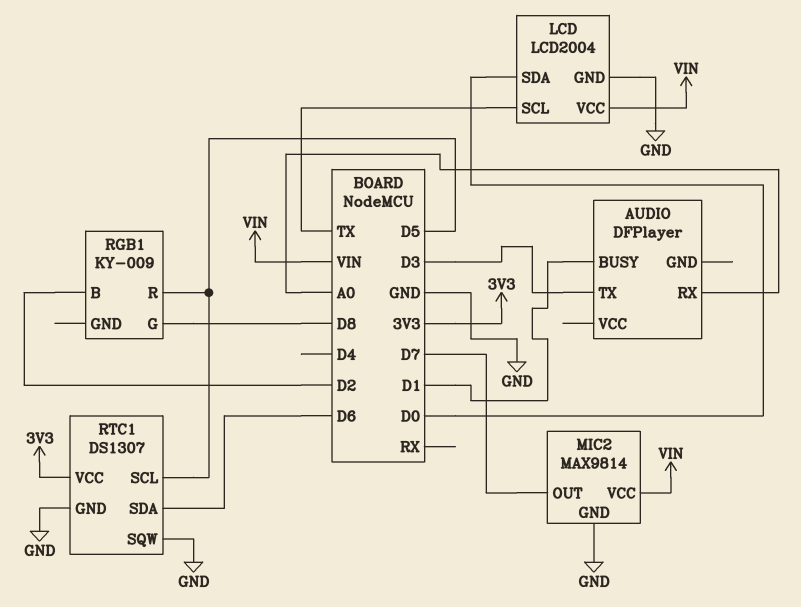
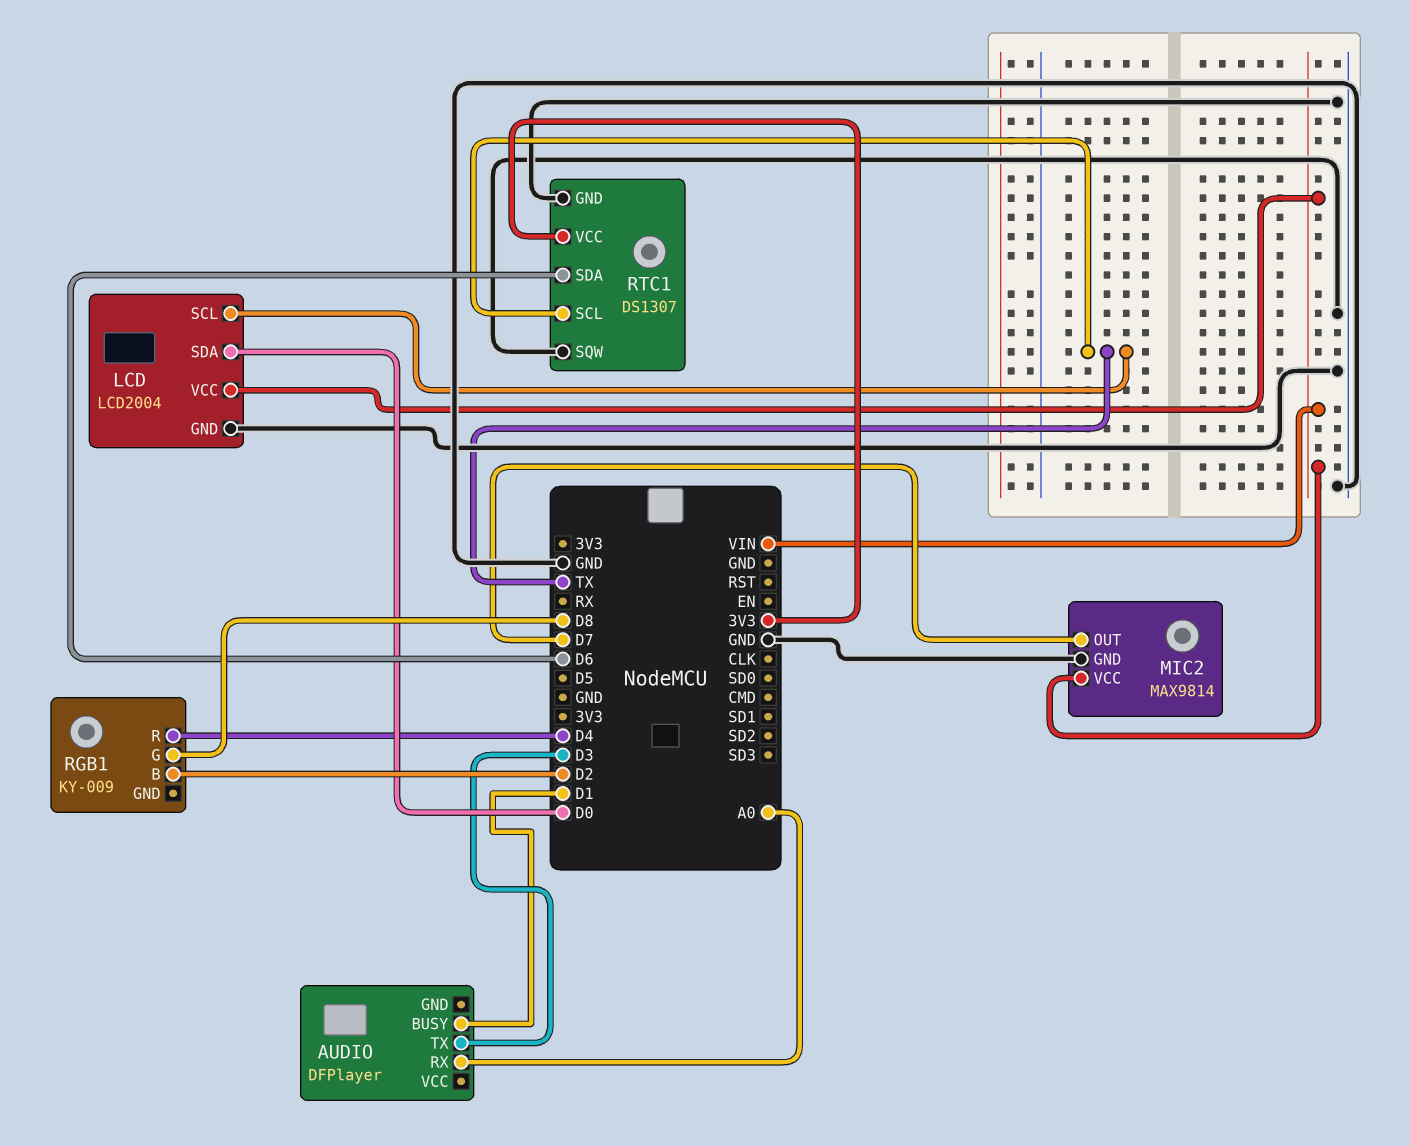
RGB1 pin R: D5 -> D4
RTC1 pin SCL: D5 -> TX

